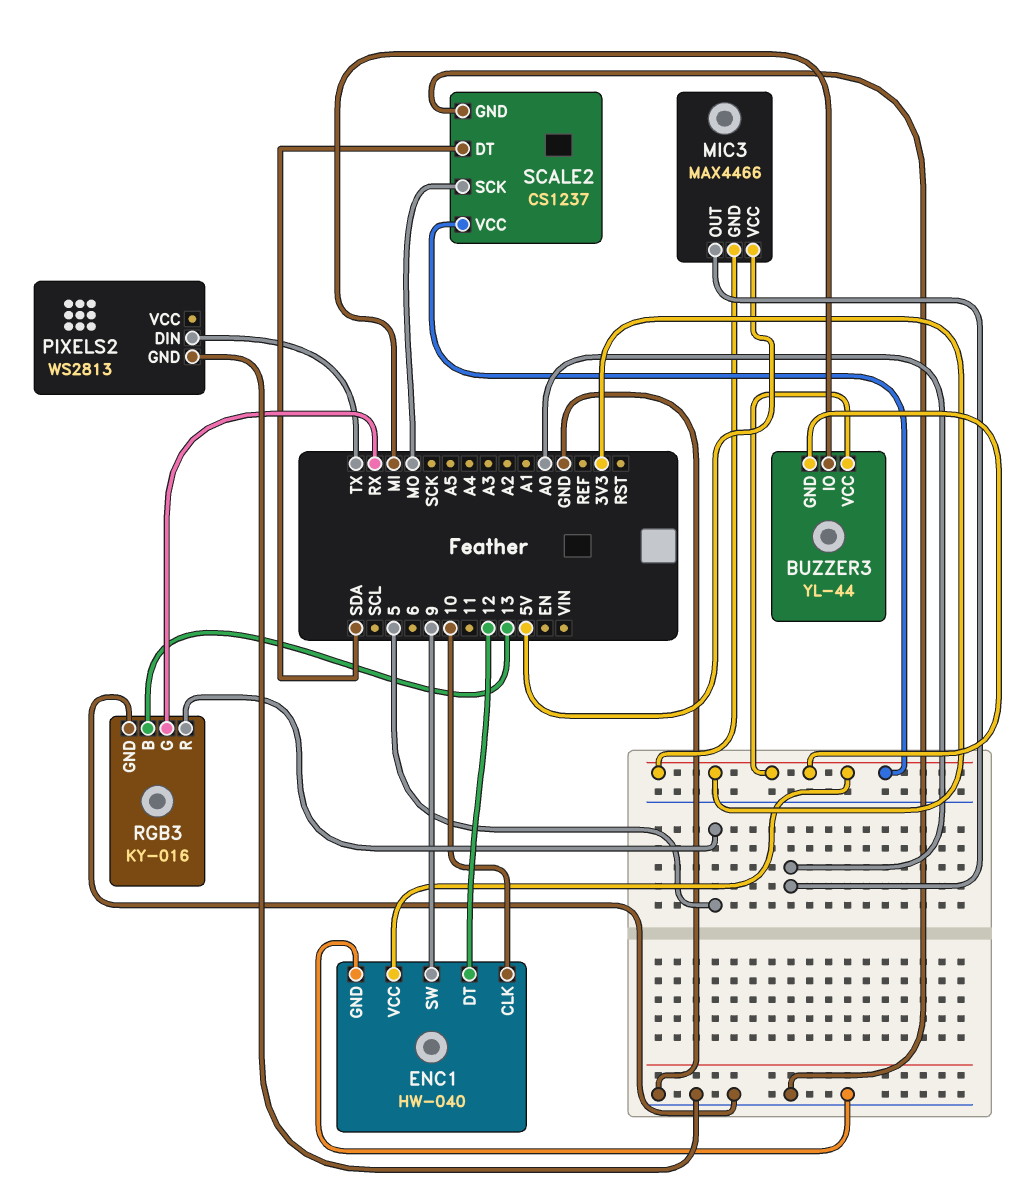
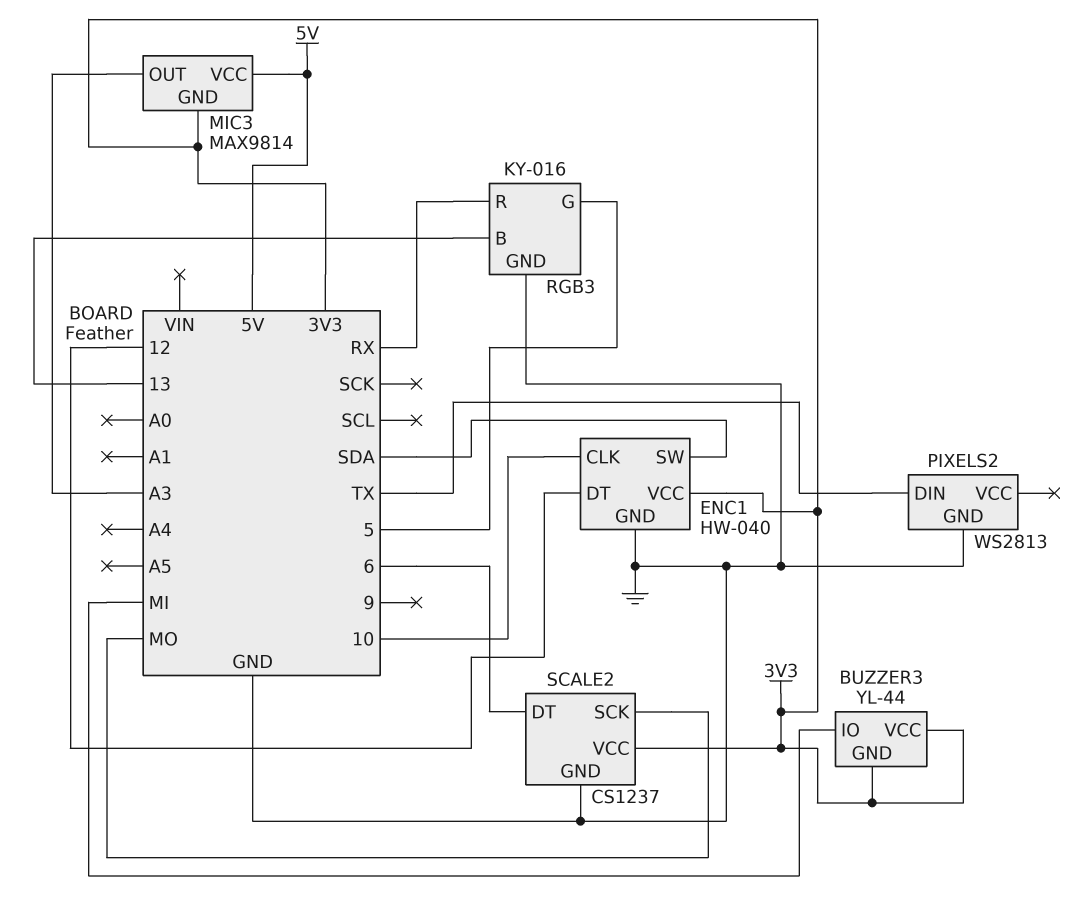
ENC1 pin SW: 9 -> SDA
MIC3: MAX4466 -> MAX9814
MIC3 pin OUT: A0 -> A3
RGB3 pin G: RX -> 5
RGB3 pin R: 5 -> RX
SCALE2 pin DT: SDA -> 6

